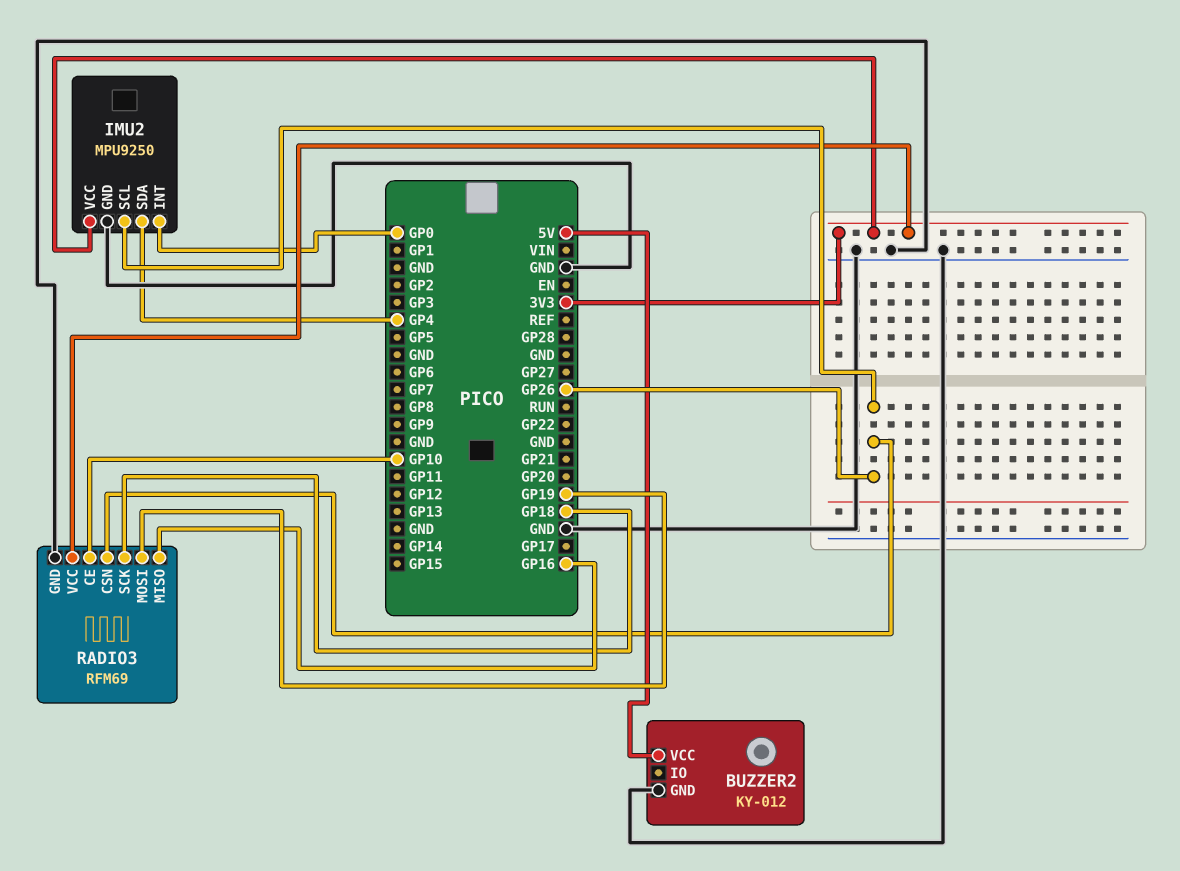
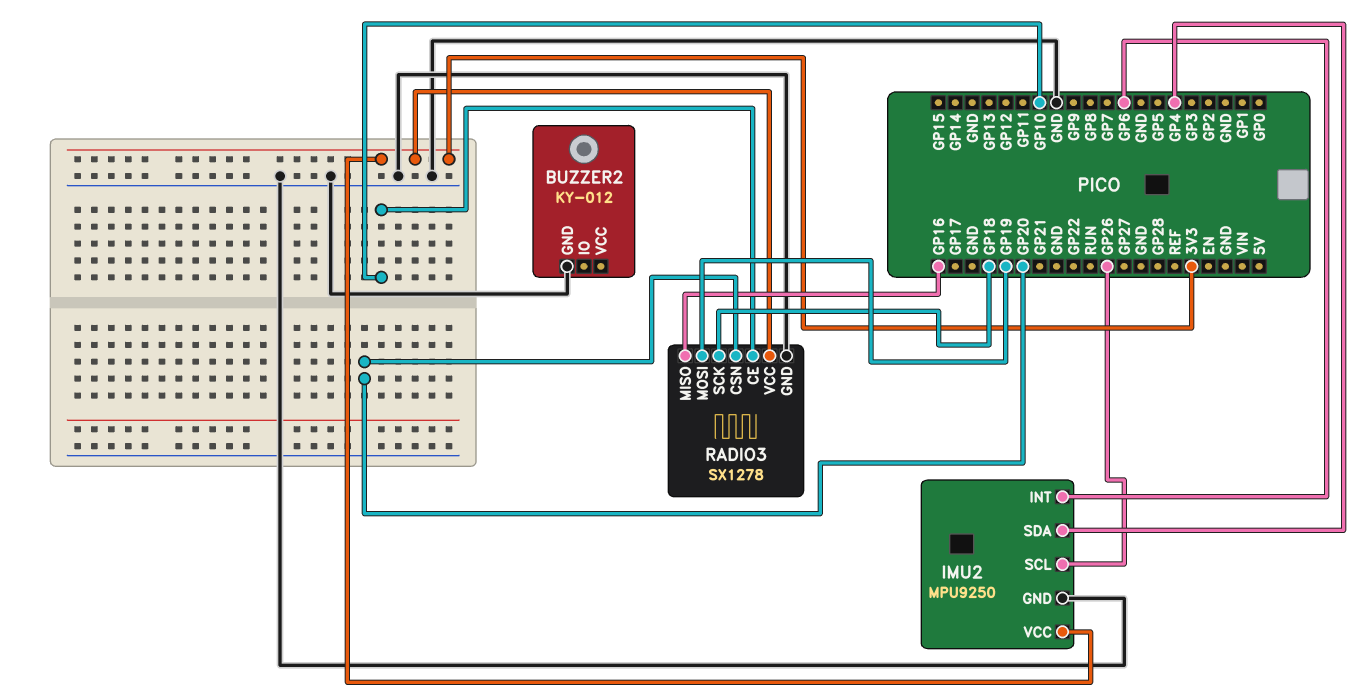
BUZZER2 pin VCC: 5V -> none
IMU2 pin INT: GP0 -> GP6
RADIO3: RFM69 -> SX1278
RADIO3 pin CSN: GP26 -> GP20

